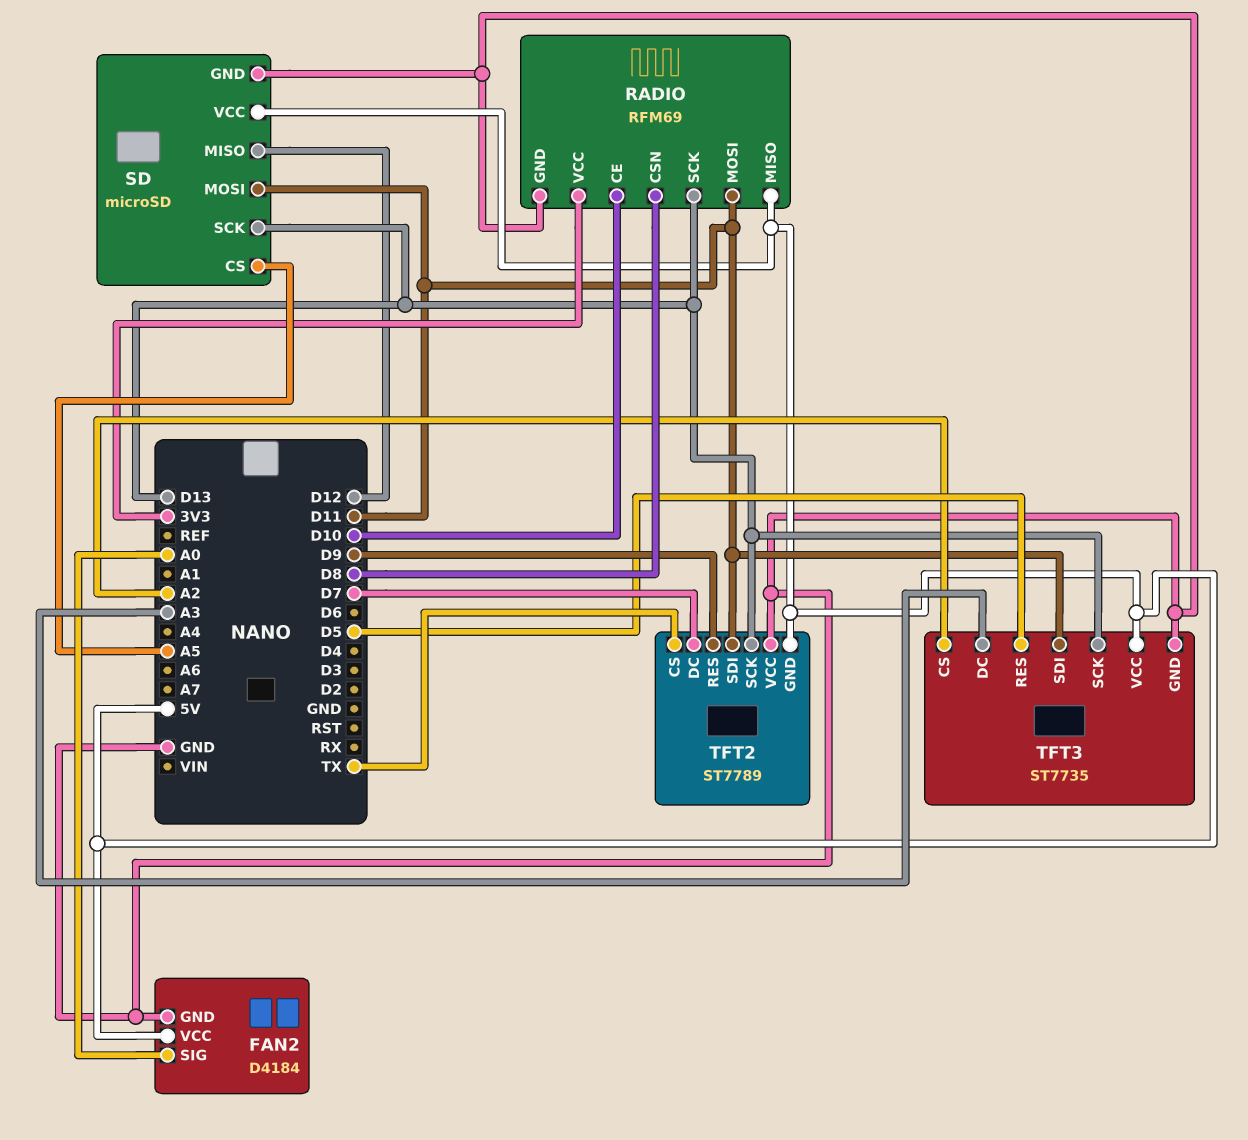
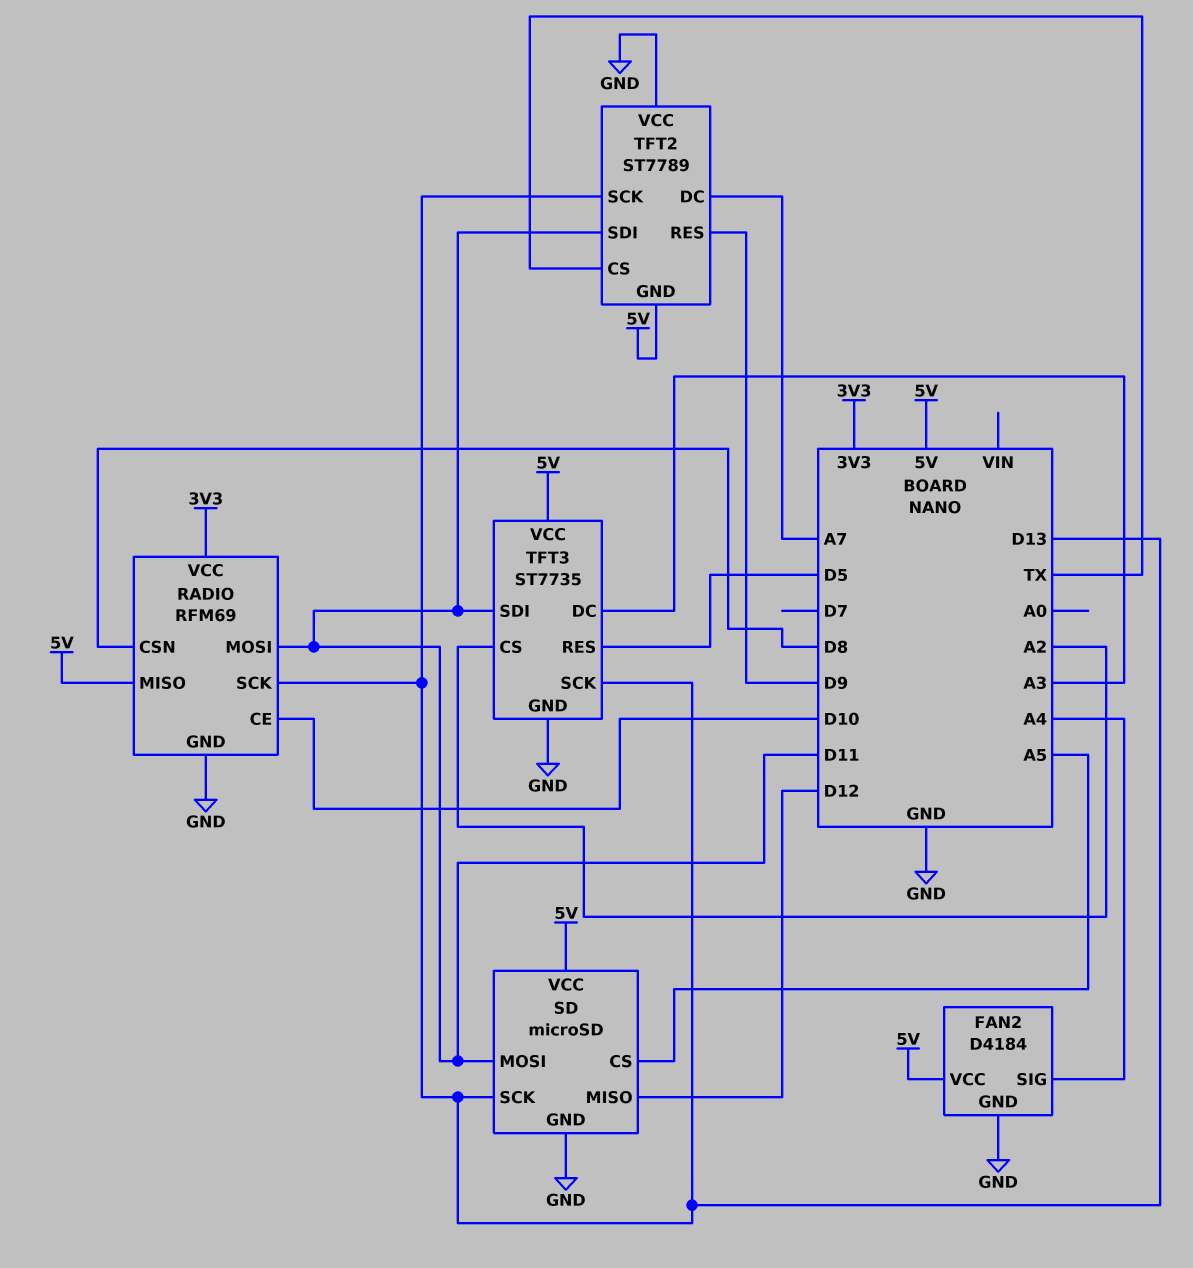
FAN2 pin SIG: A0 -> A4
TFT2 pin DC: D7 -> A7

